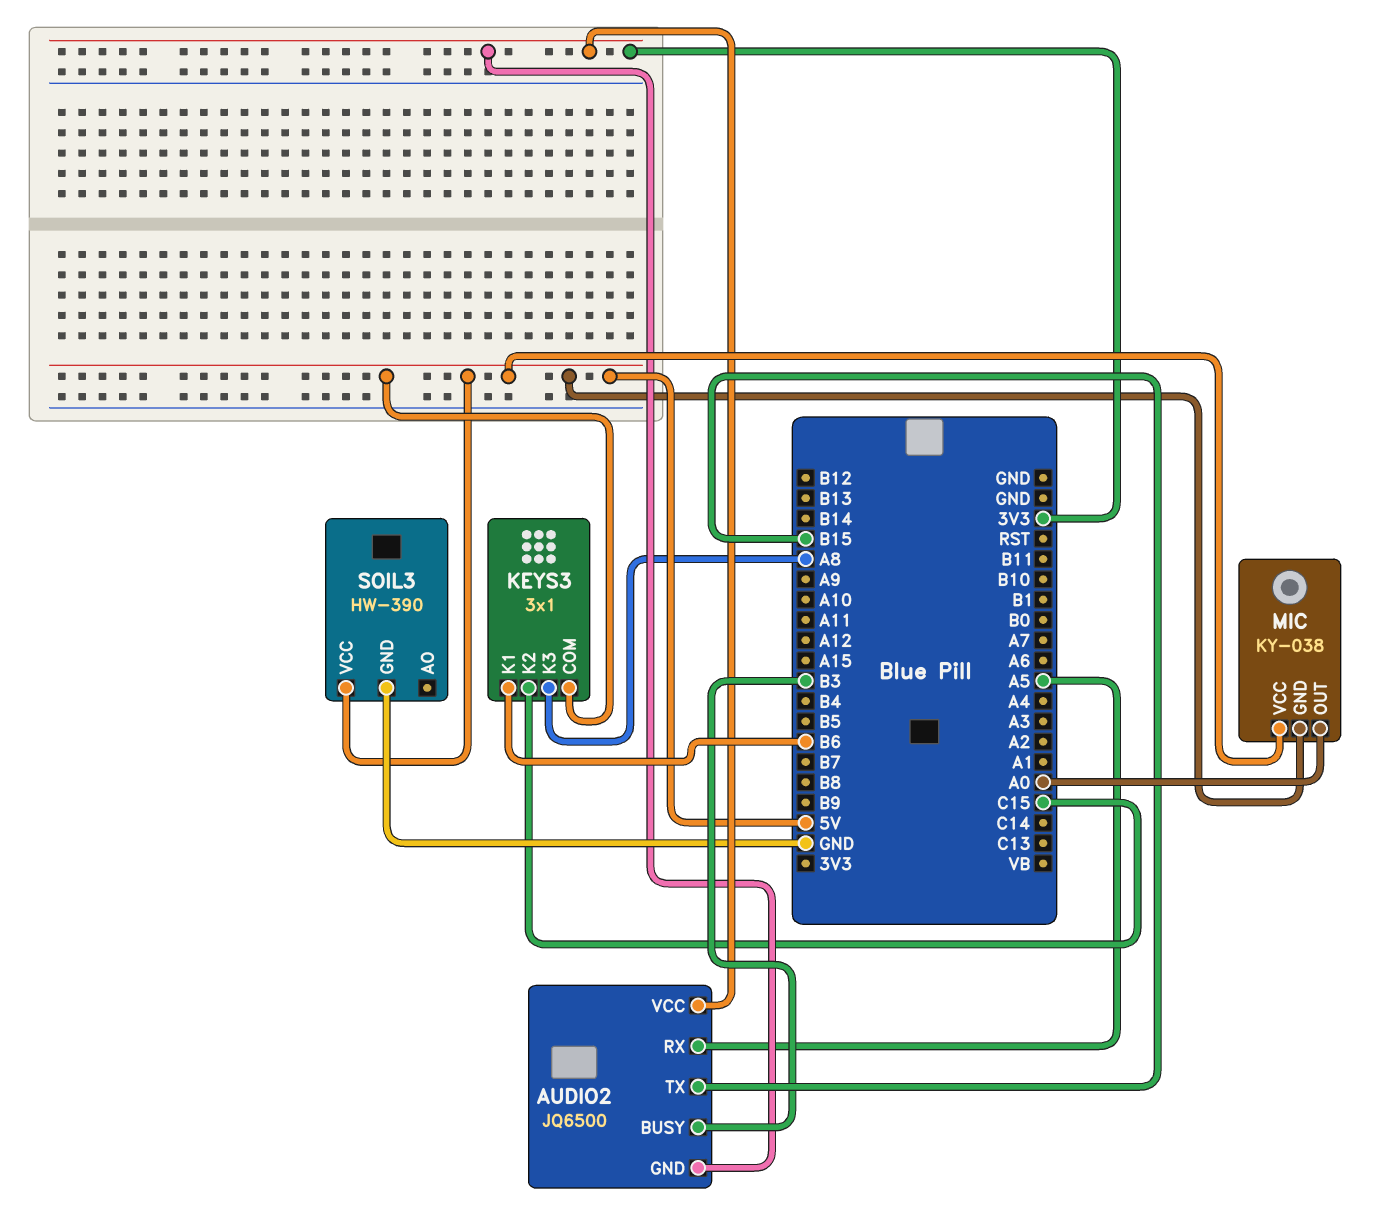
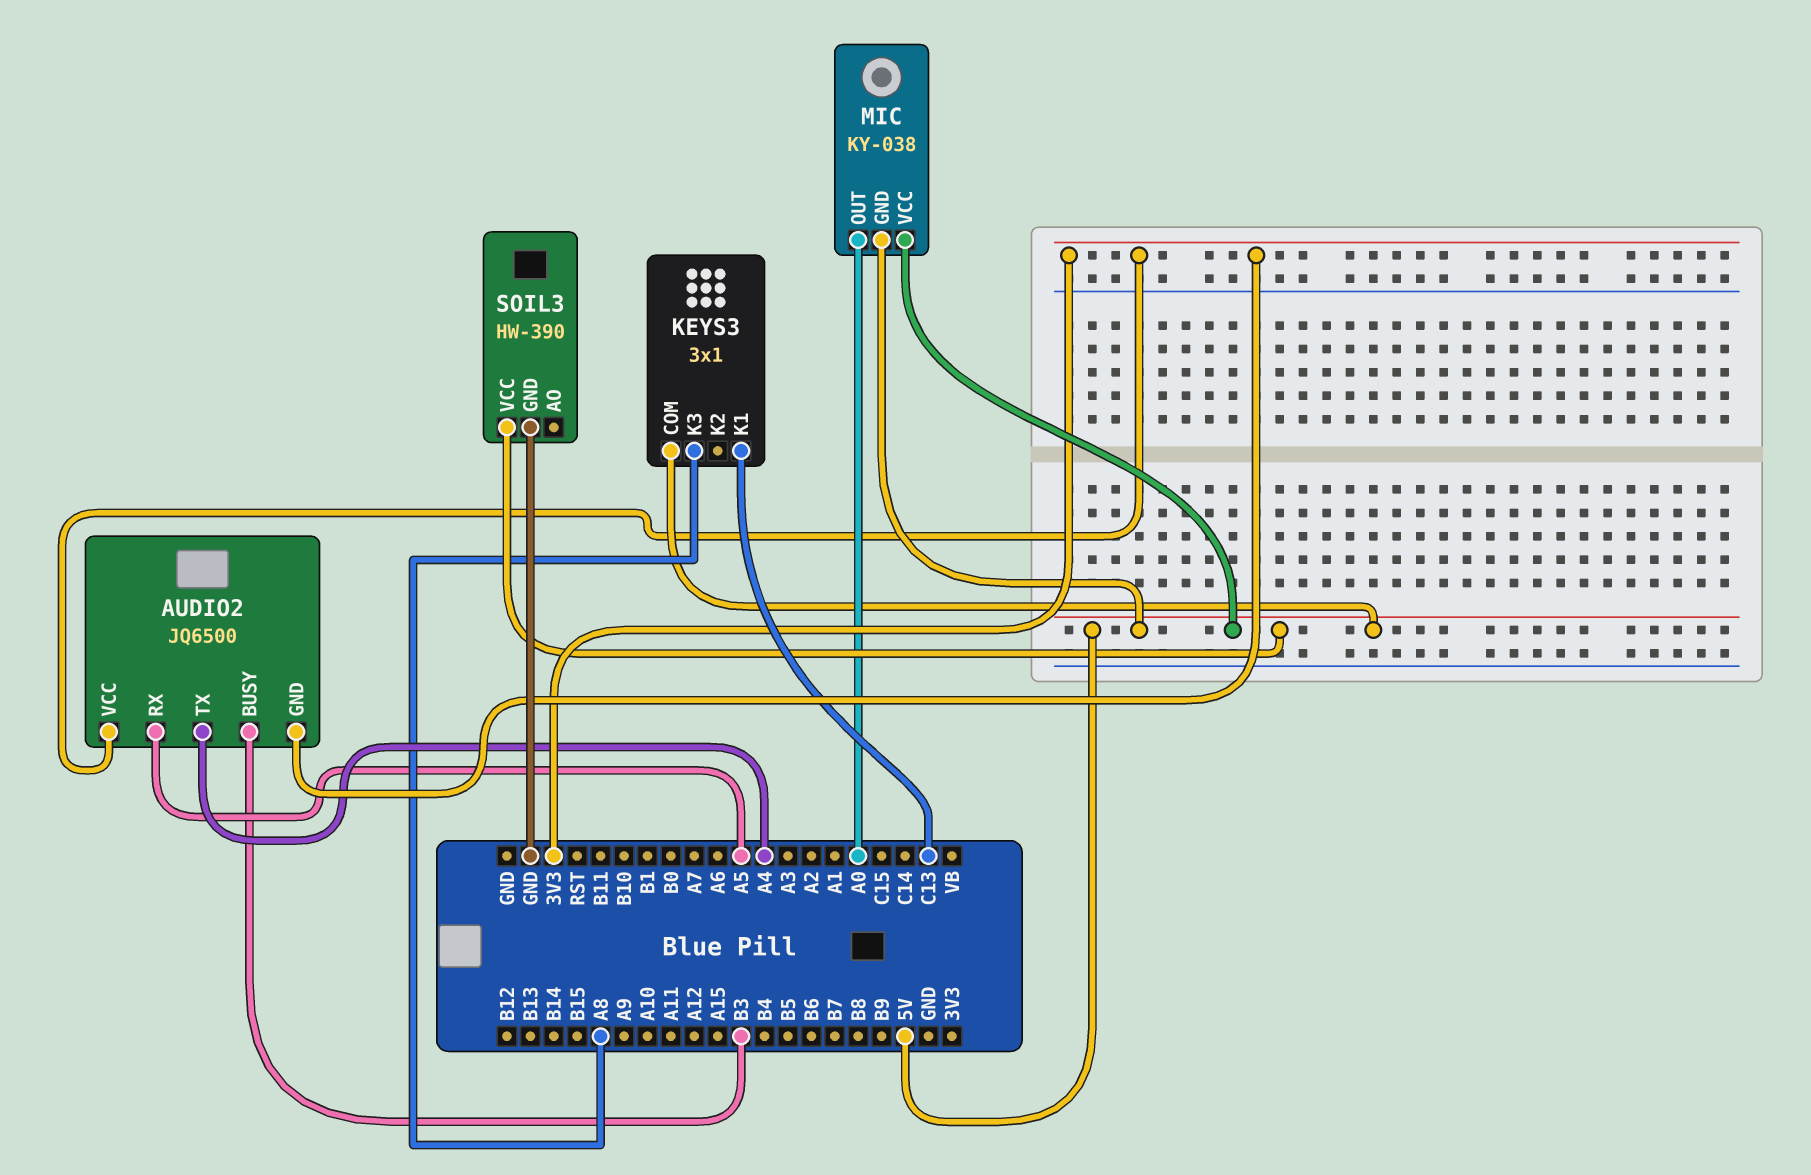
AUDIO2 pin TX: B15 -> A4
KEYS3 pin K1: B6 -> C13
KEYS3 pin K2: C15 -> none

